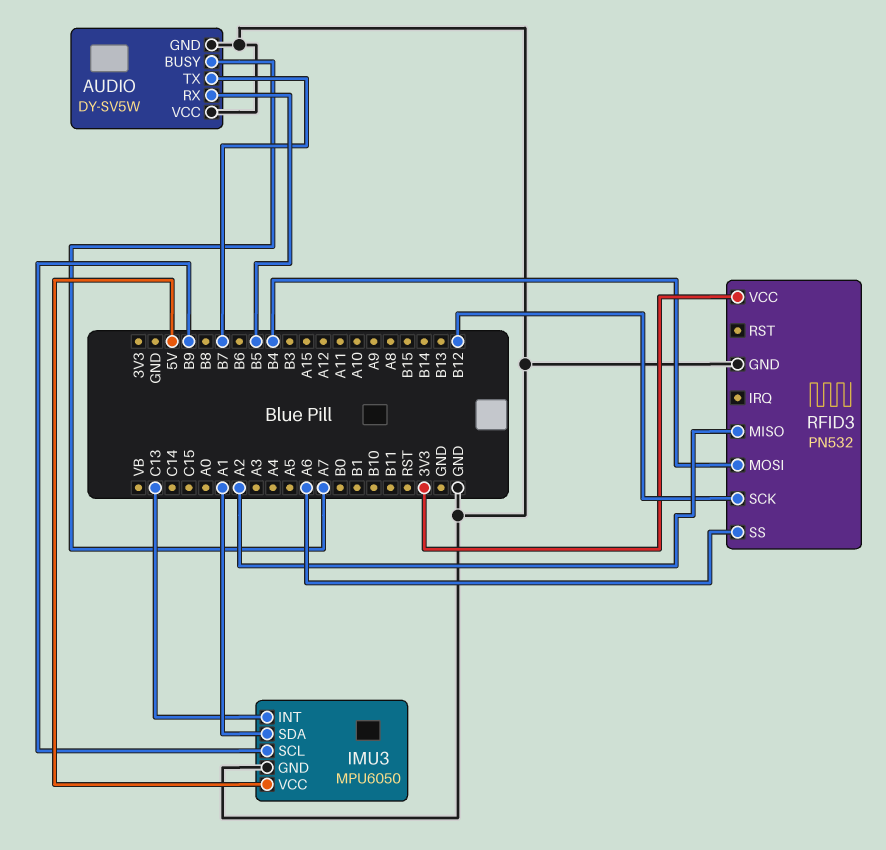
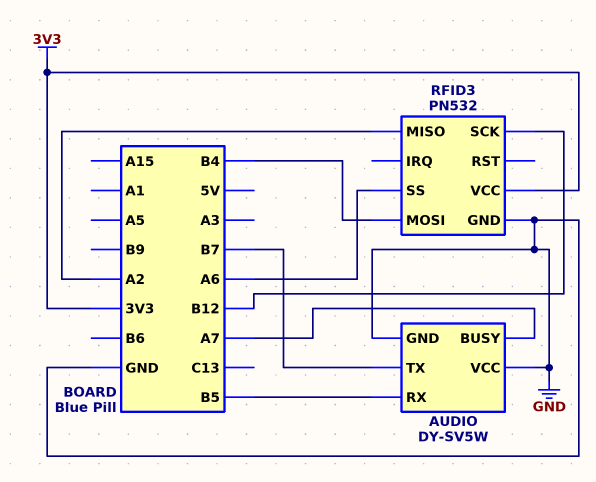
IMU3: MPU6050 -> none
IMU3 pin GND: GND -> none
IMU3 pin INT: C13 -> none
IMU3 pin SCL: B9 -> none
IMU3 pin SDA: A1 -> none
IMU3 pin VCC: 5V -> none

